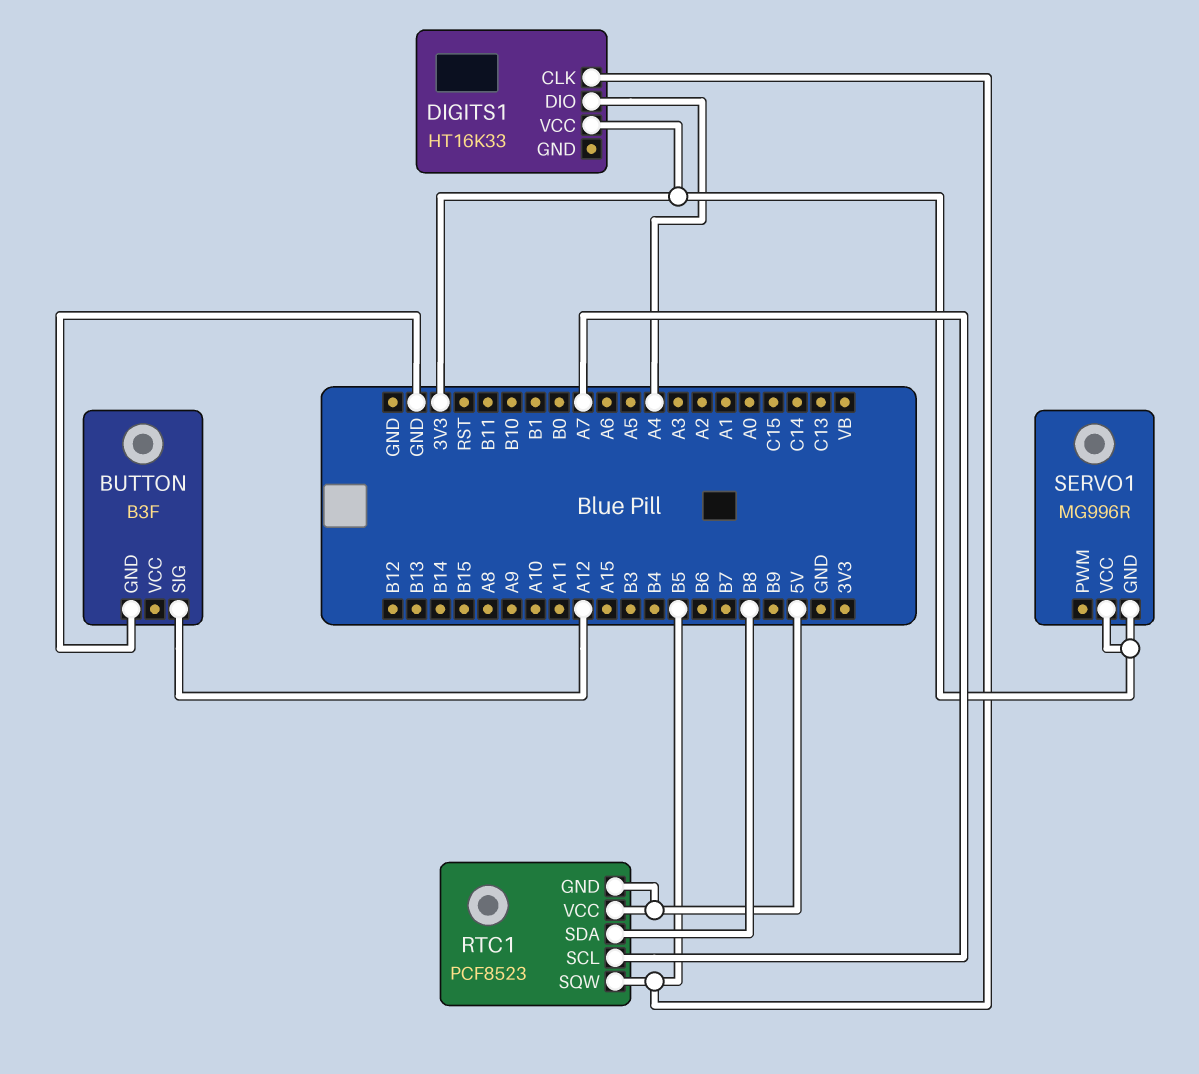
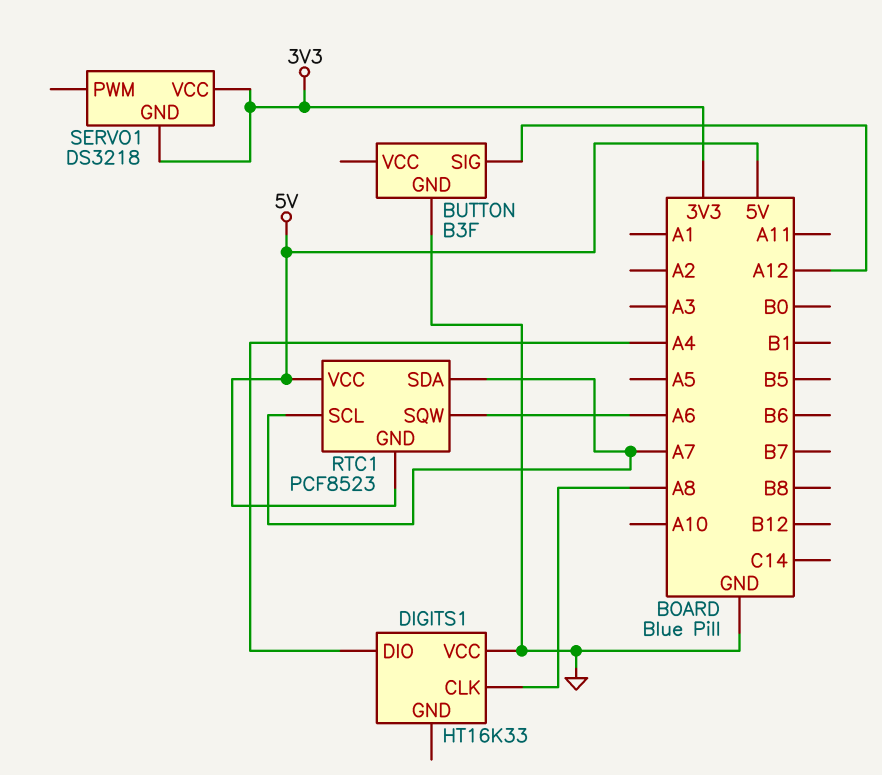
DIGITS1 pin CLK: B5 -> A8
DIGITS1 pin VCC: 3V3 -> GND
RTC1 pin SDA: B8 -> A7
RTC1 pin SQW: B5 -> A6
SERVO1: MG996R -> DS3218

